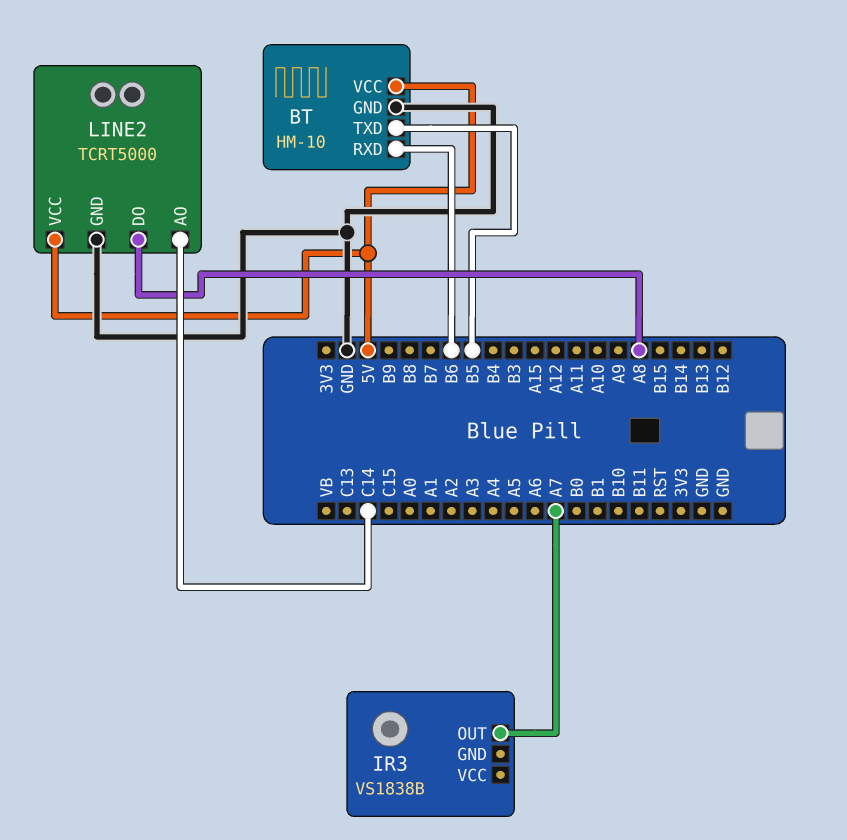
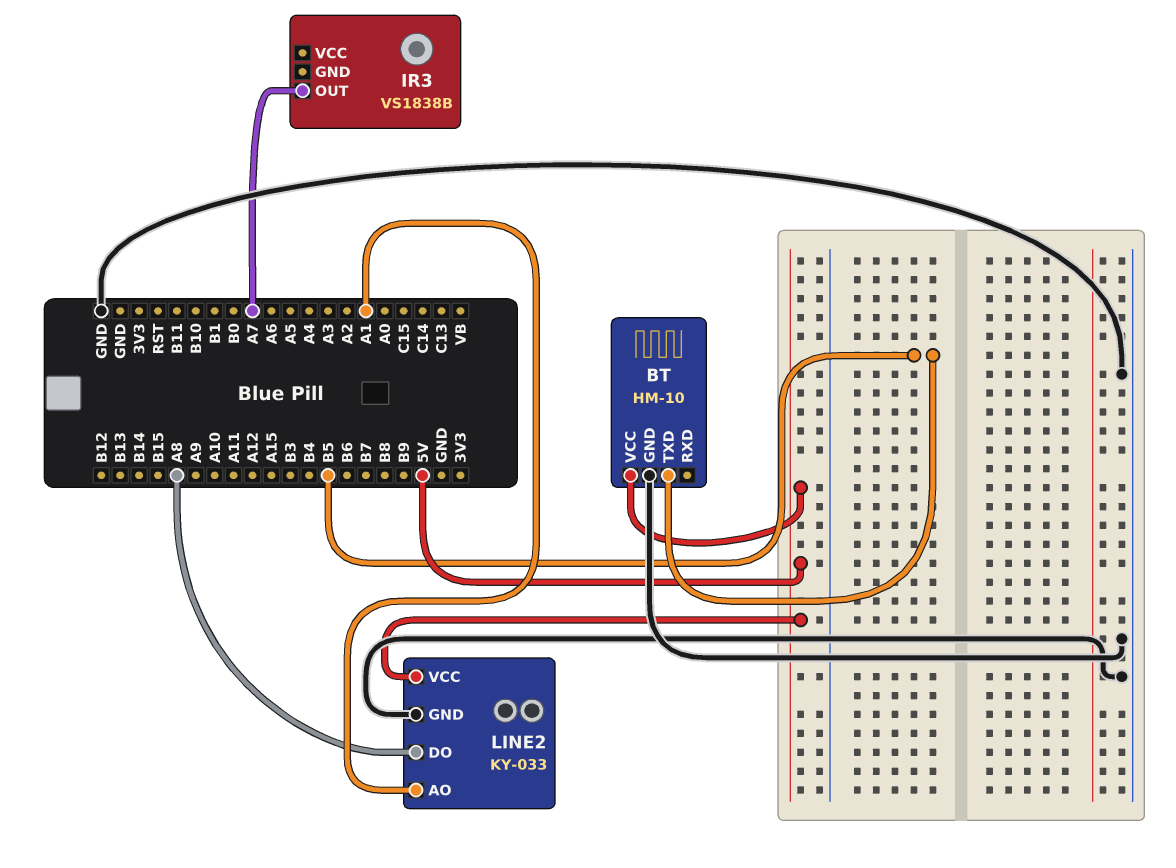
BT pin RXD: B6 -> none
LINE2: TCRT5000 -> KY-033
LINE2 pin AO: C14 -> A1

